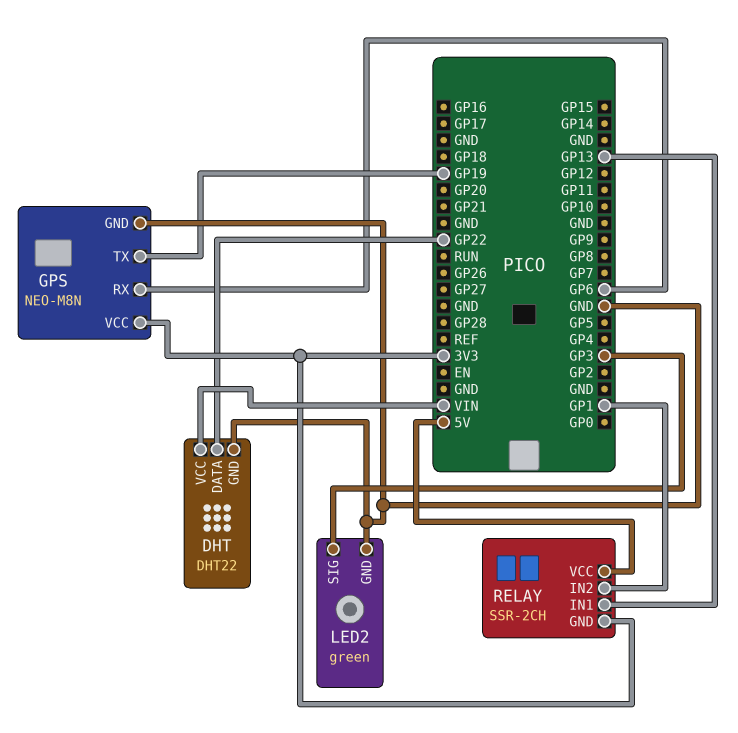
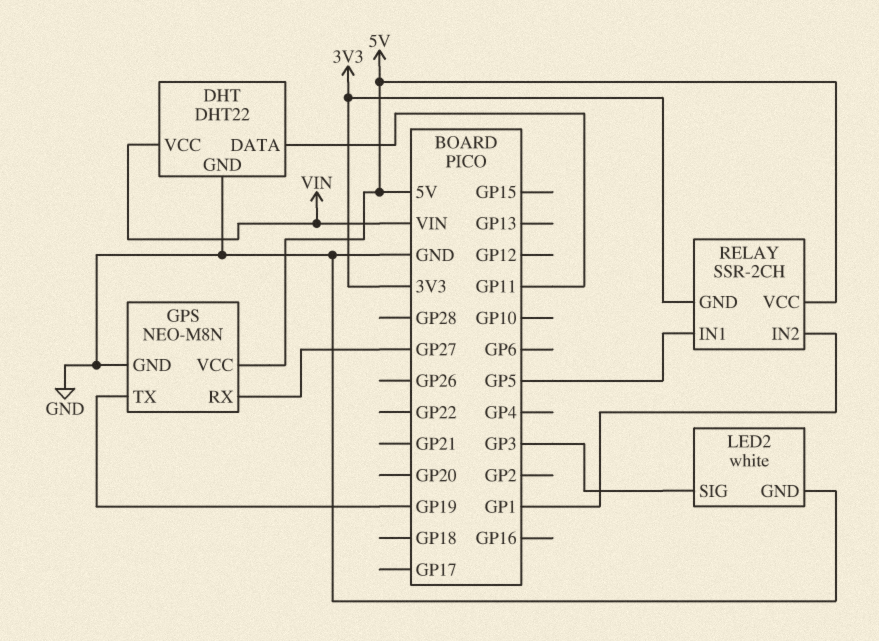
DHT pin DATA: GP22 -> GP11
GPS pin RX: GP6 -> GP27
GPS pin VCC: 3V3 -> 5V
LED2: green -> white
RELAY pin IN1: GP13 -> GP5

